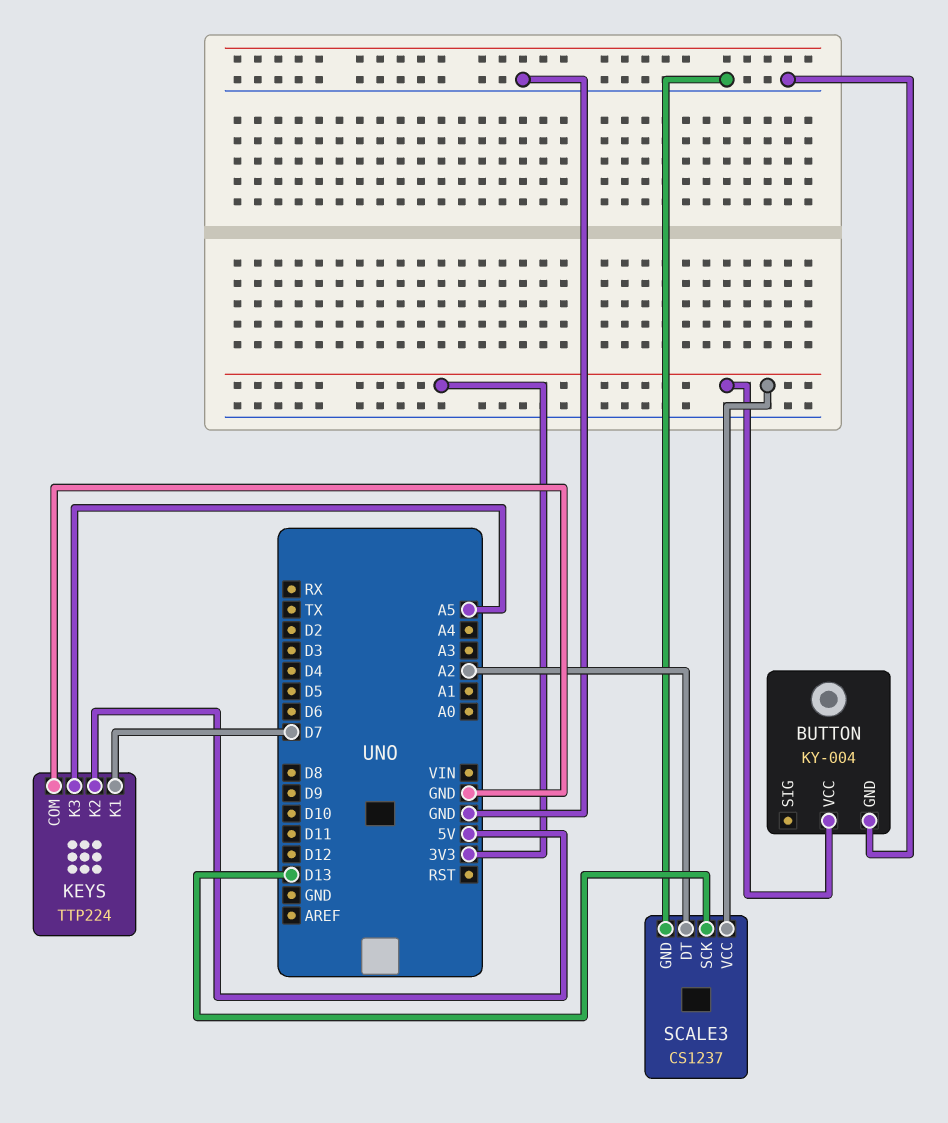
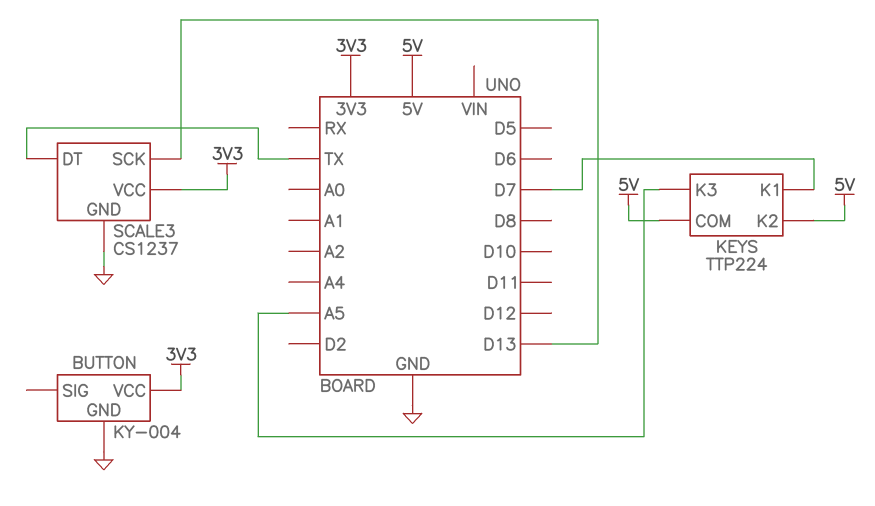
KEYS pin COM: GND -> 5V
SCALE3 pin DT: A2 -> TX

